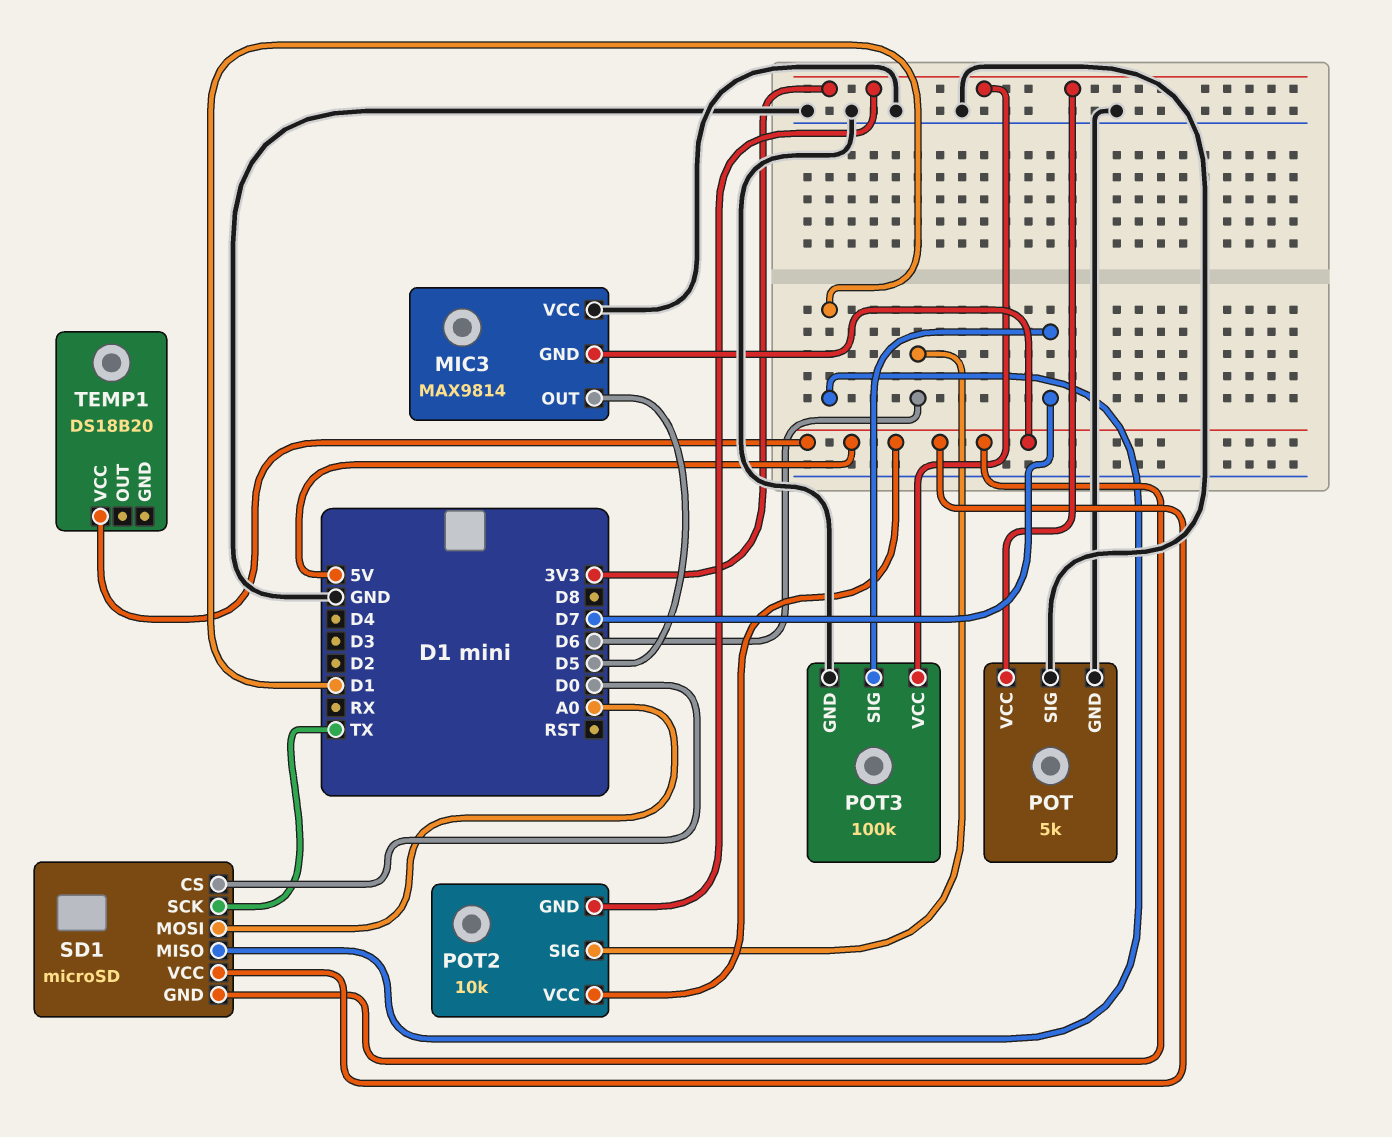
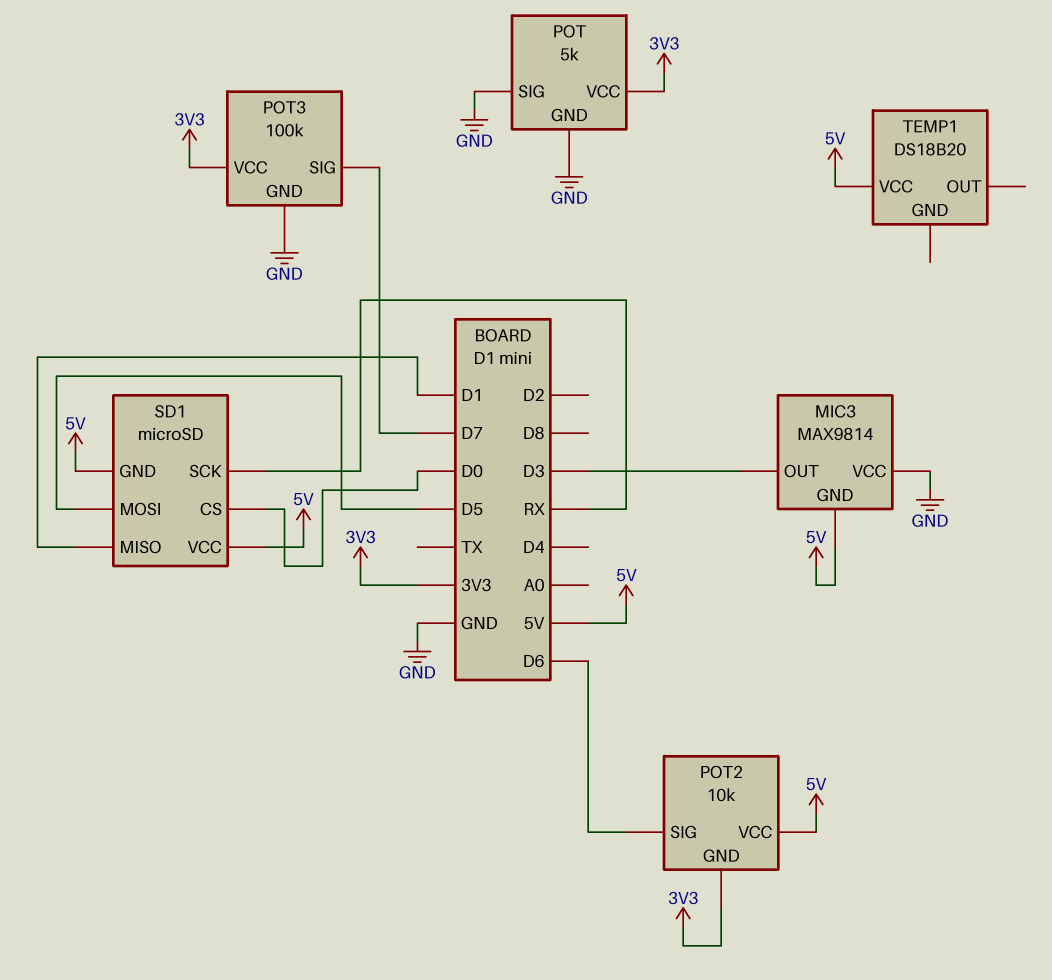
MIC3 pin OUT: D5 -> D3
SD1 pin MOSI: A0 -> D5
SD1 pin SCK: TX -> RX

